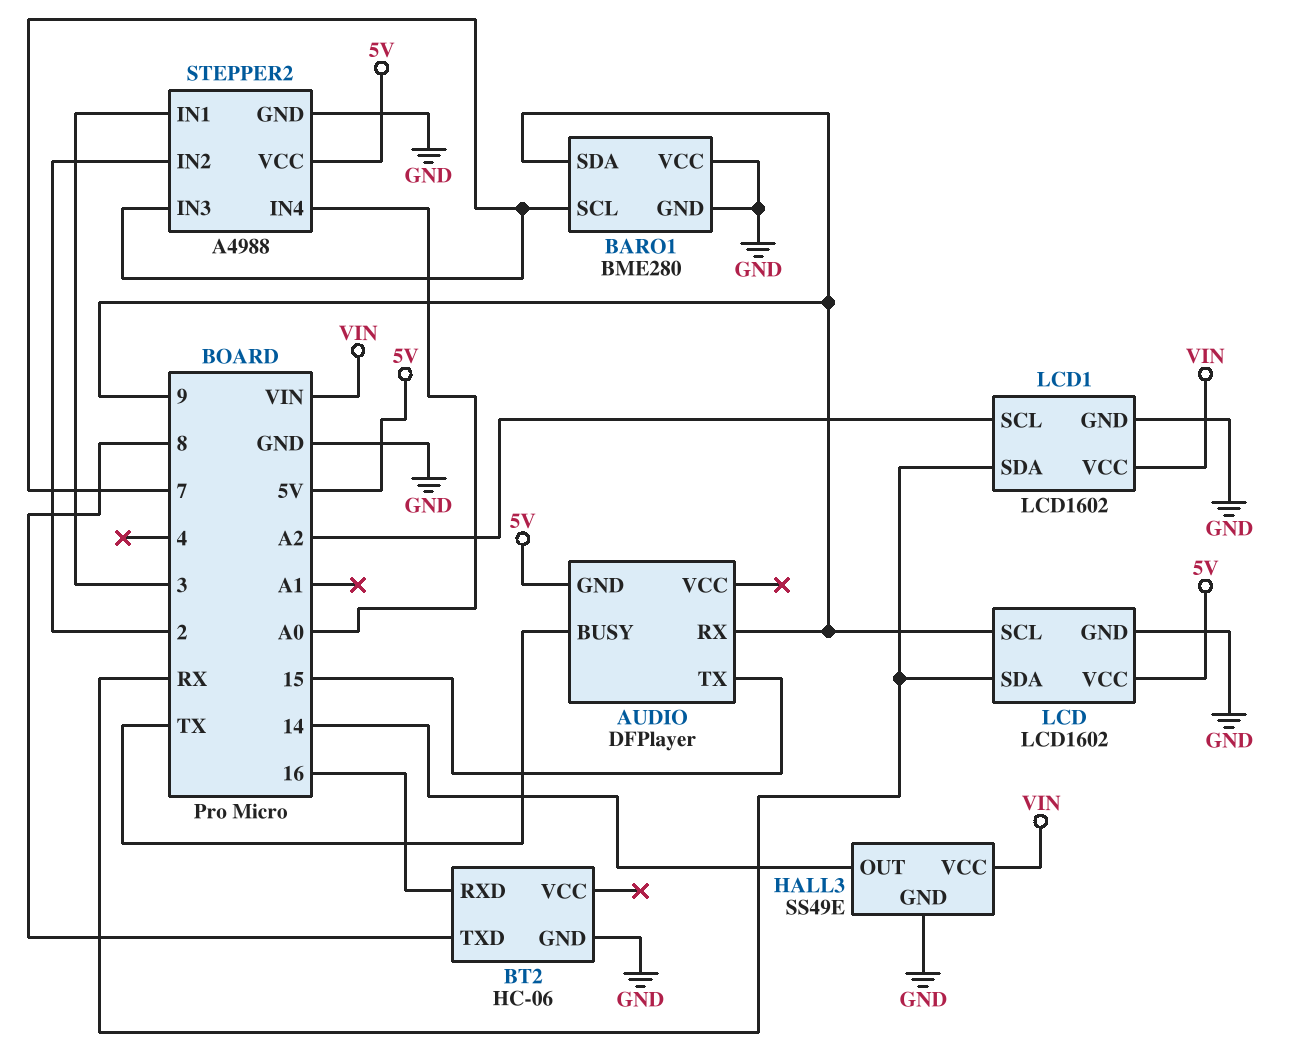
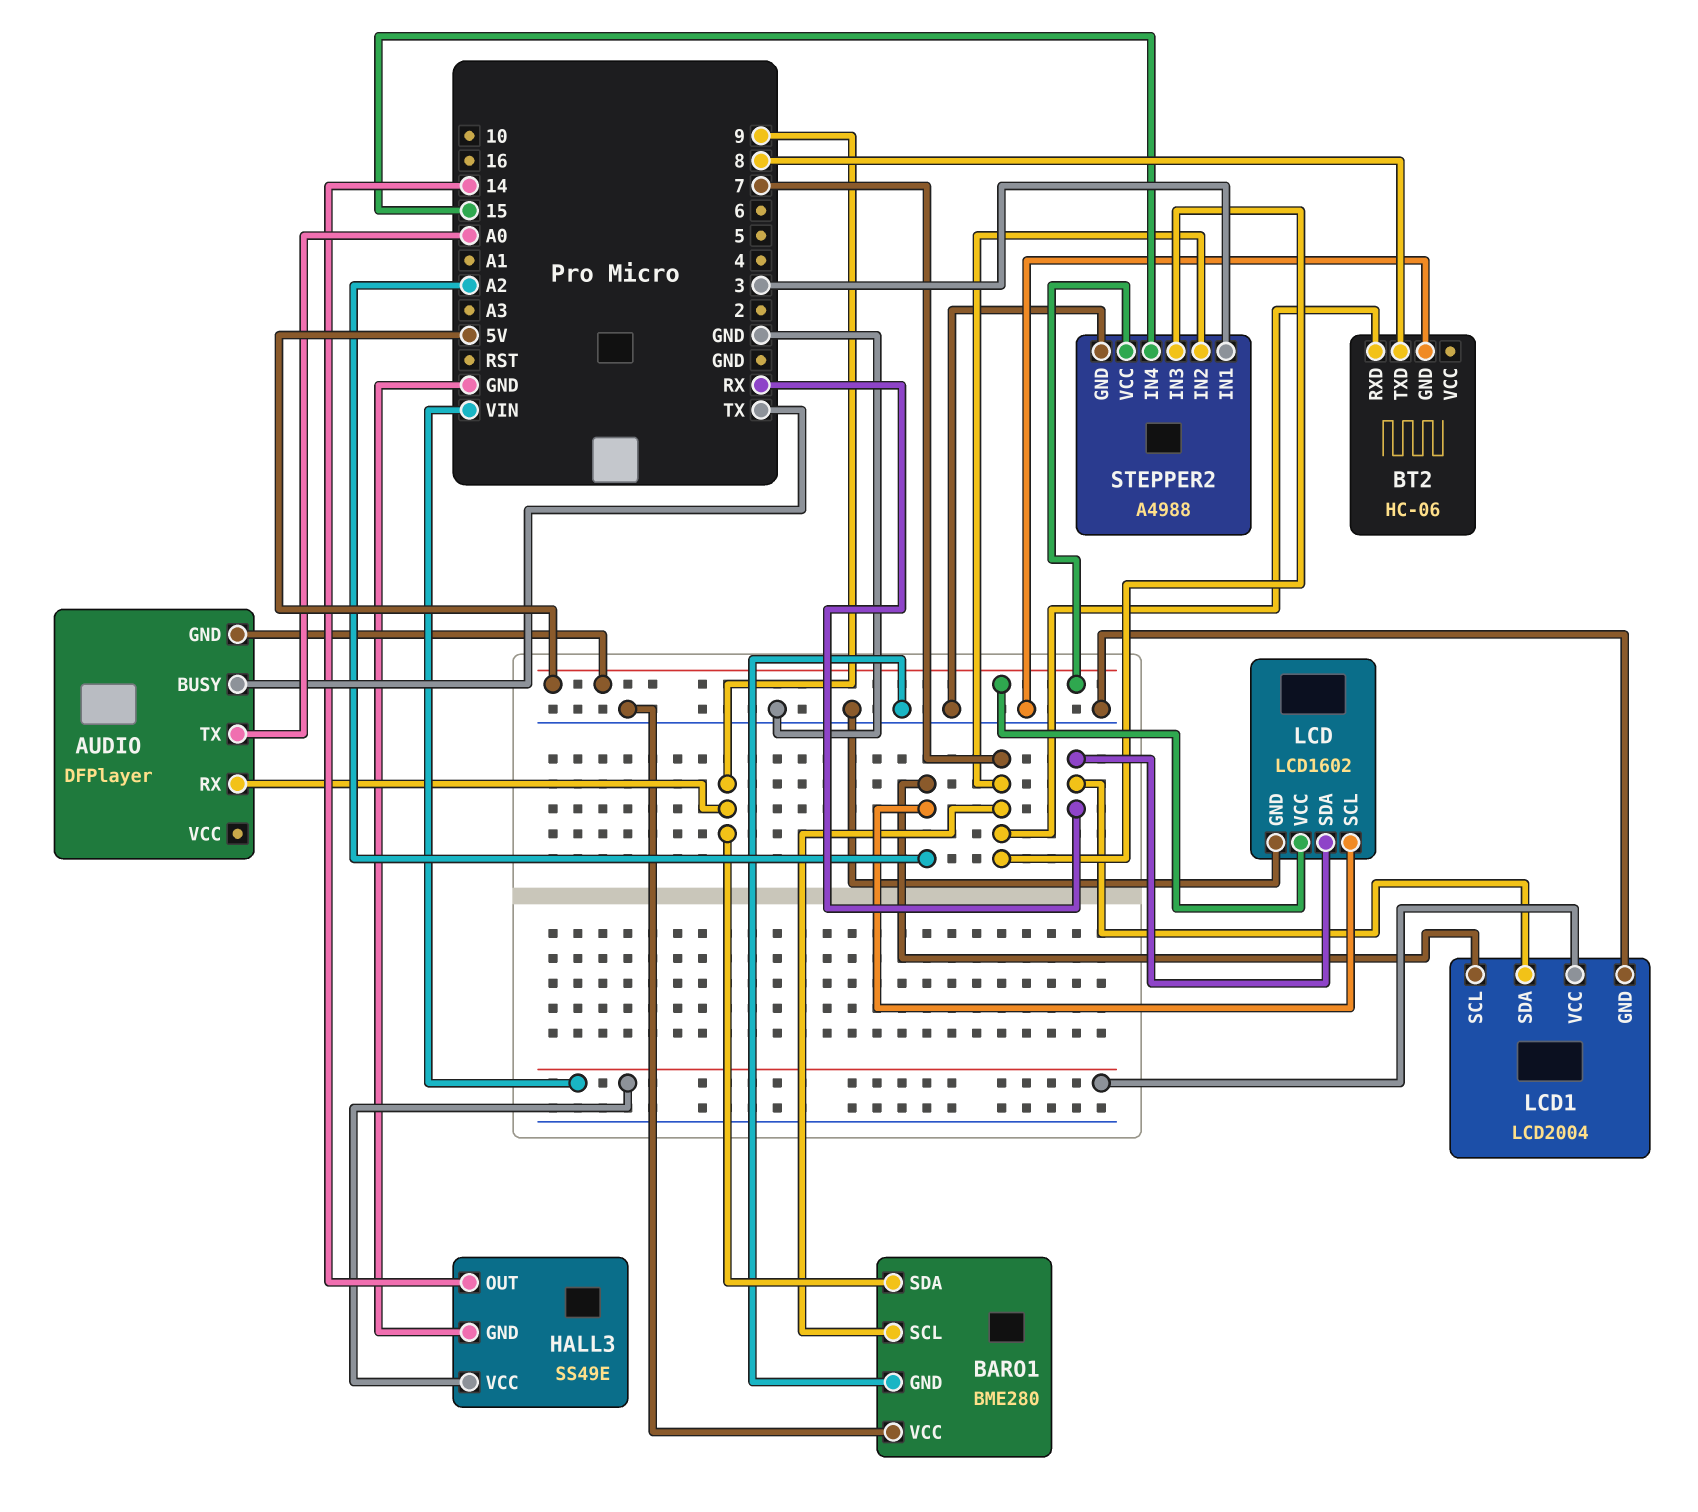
AUDIO pin TX: 15 -> A0
BT2 pin RXD: 16 -> 7
LCD pin SCL: 9 -> A2
LCD1: LCD1602 -> LCD2004
STEPPER2 pin IN2: 2 -> 7
STEPPER2 pin IN4: A0 -> 15

